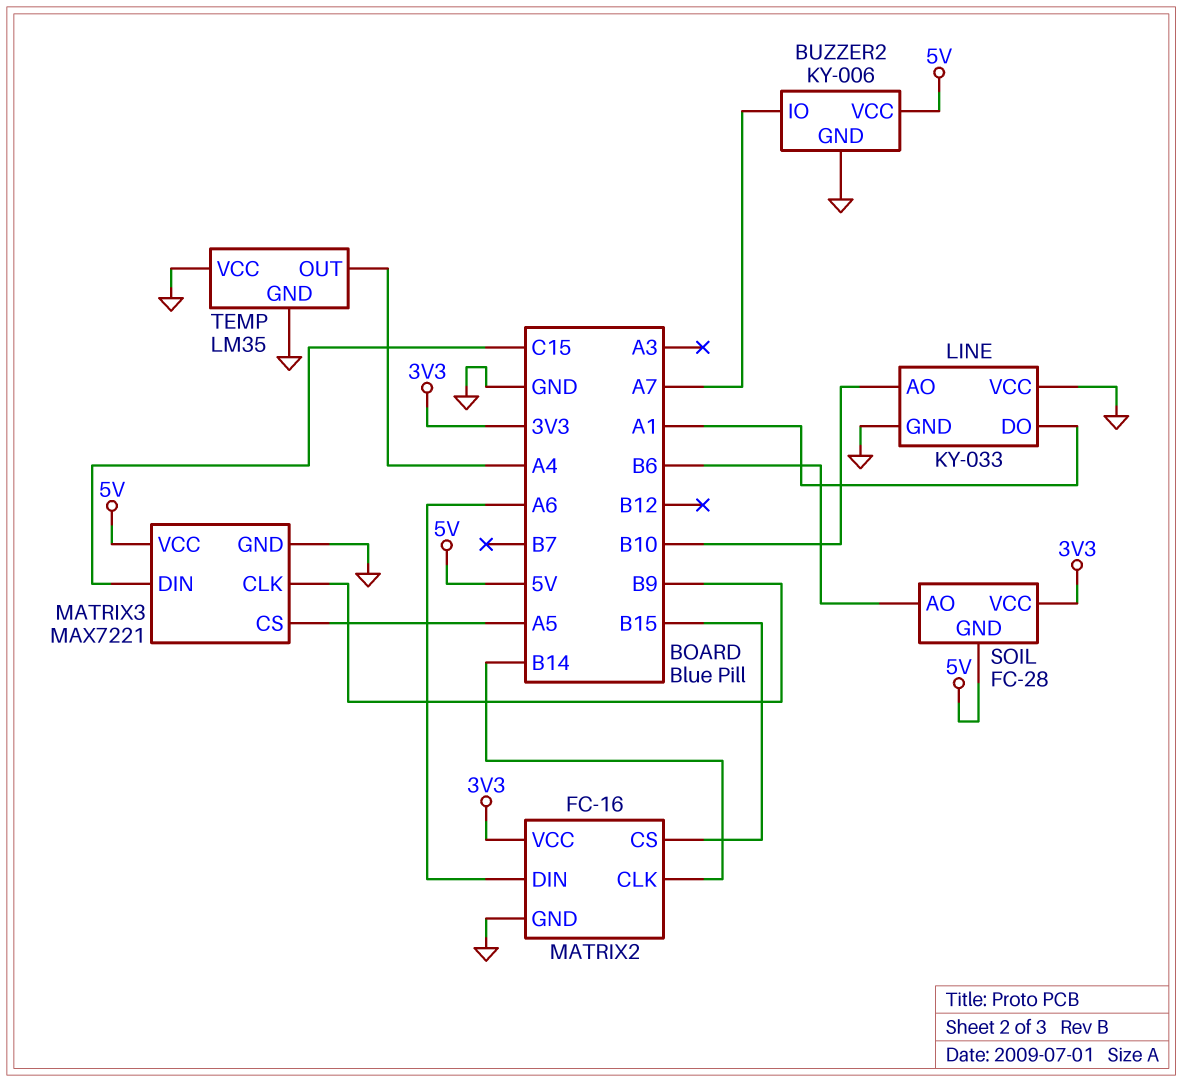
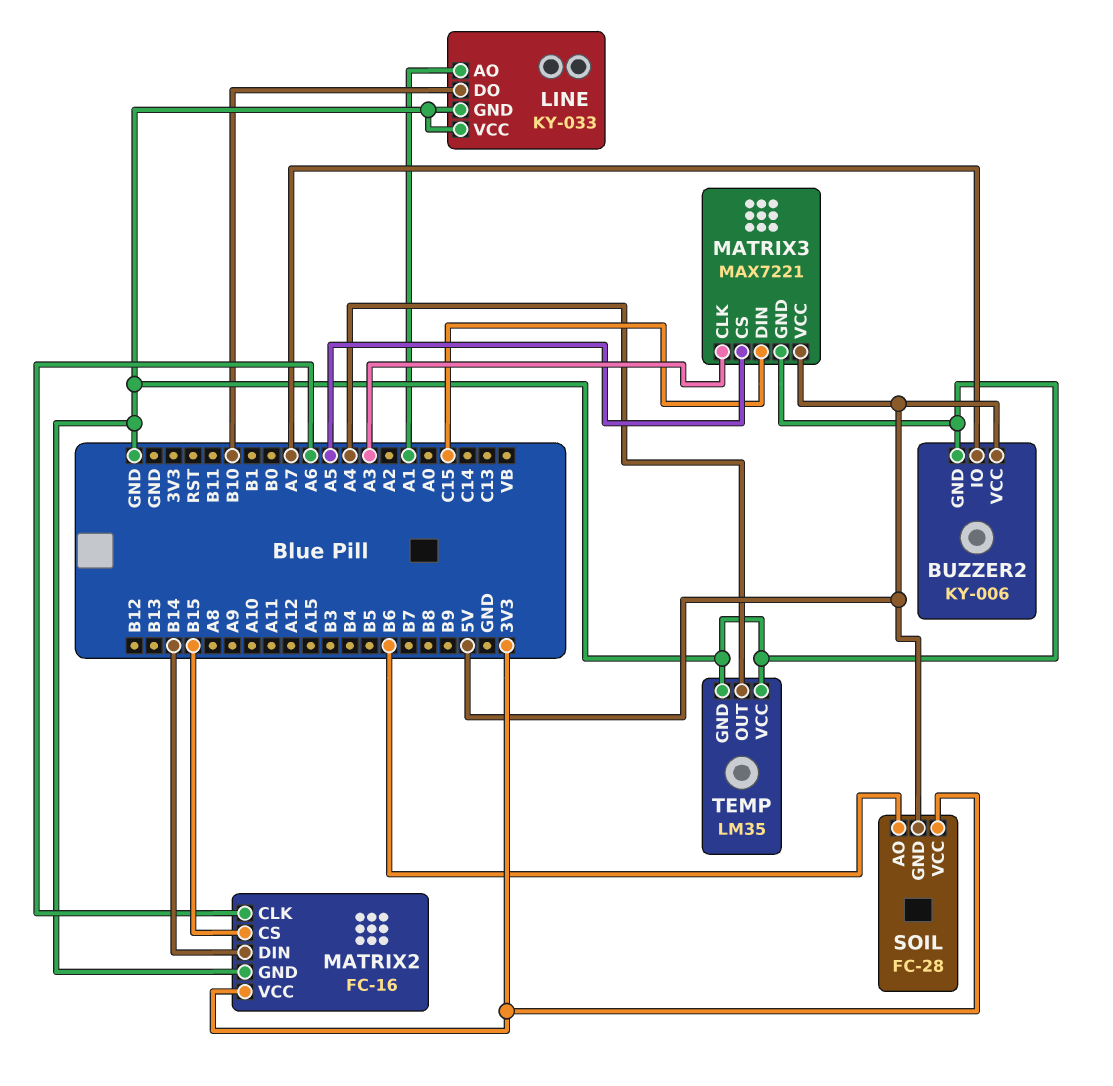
LINE pin AO: B10 -> A1
LINE pin DO: A1 -> B10
MATRIX2 pin CLK: B14 -> A6
MATRIX2 pin DIN: A6 -> B14
MATRIX3 pin CLK: B9 -> A3

